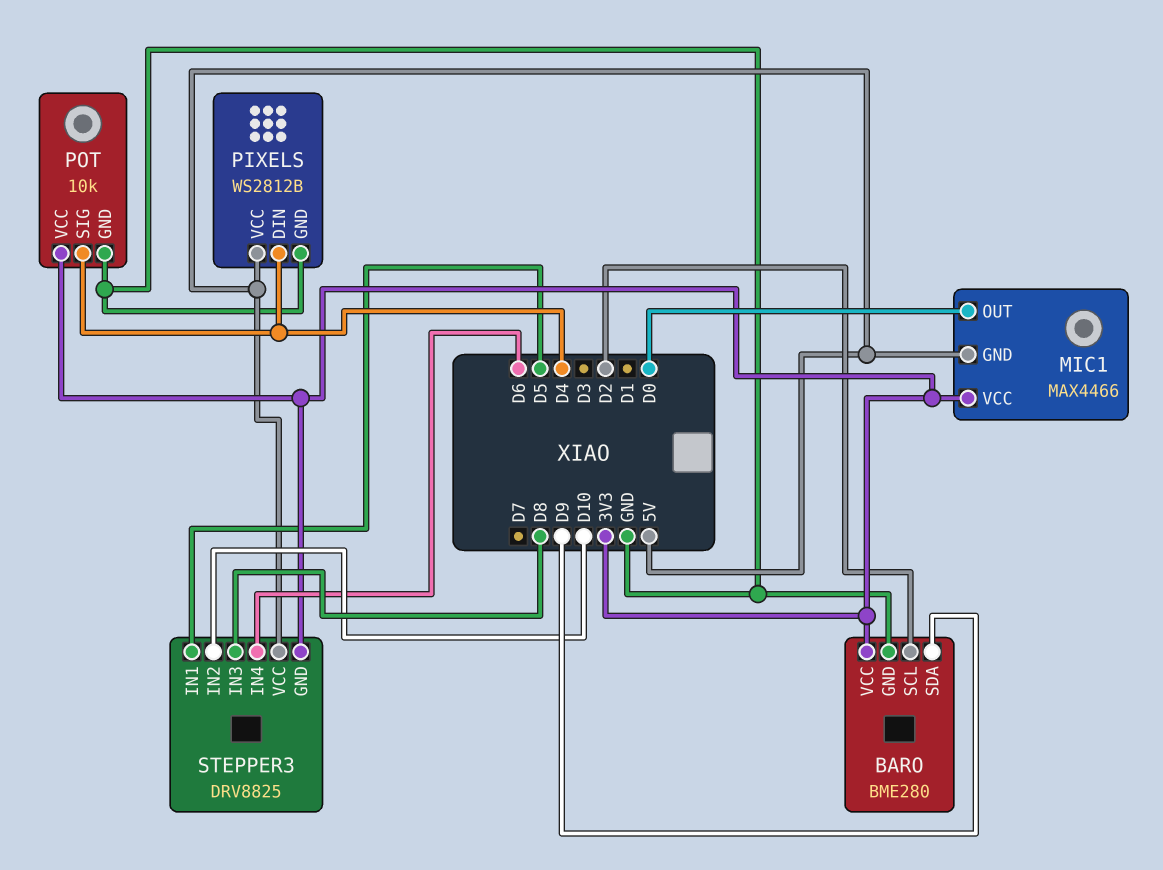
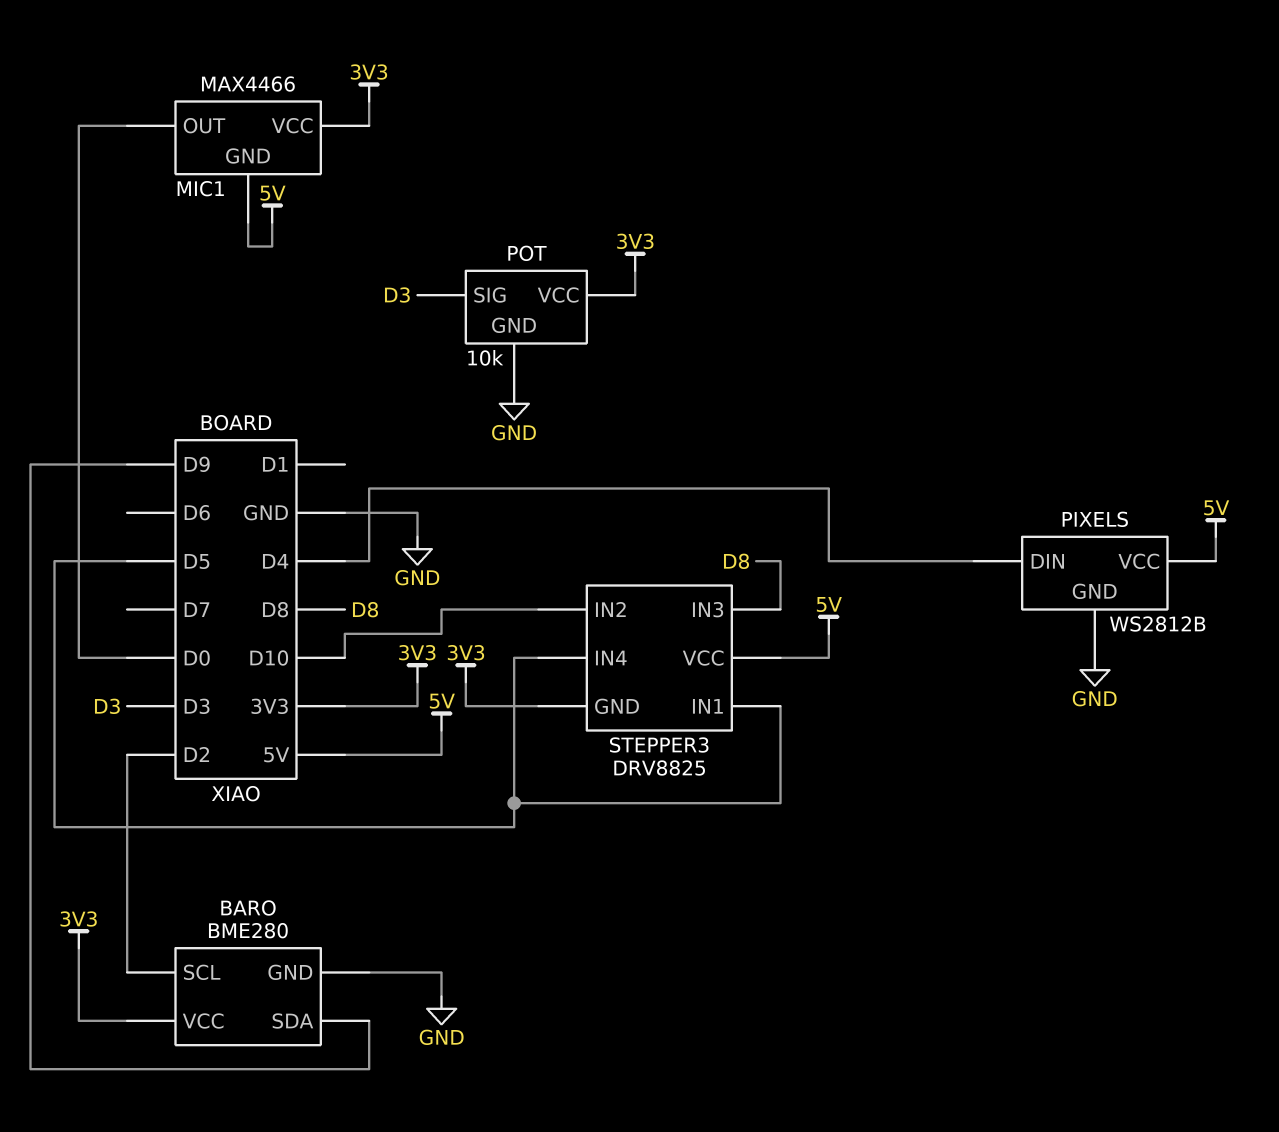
POT pin SIG: D4 -> D3
STEPPER3 pin IN4: D6 -> D5

